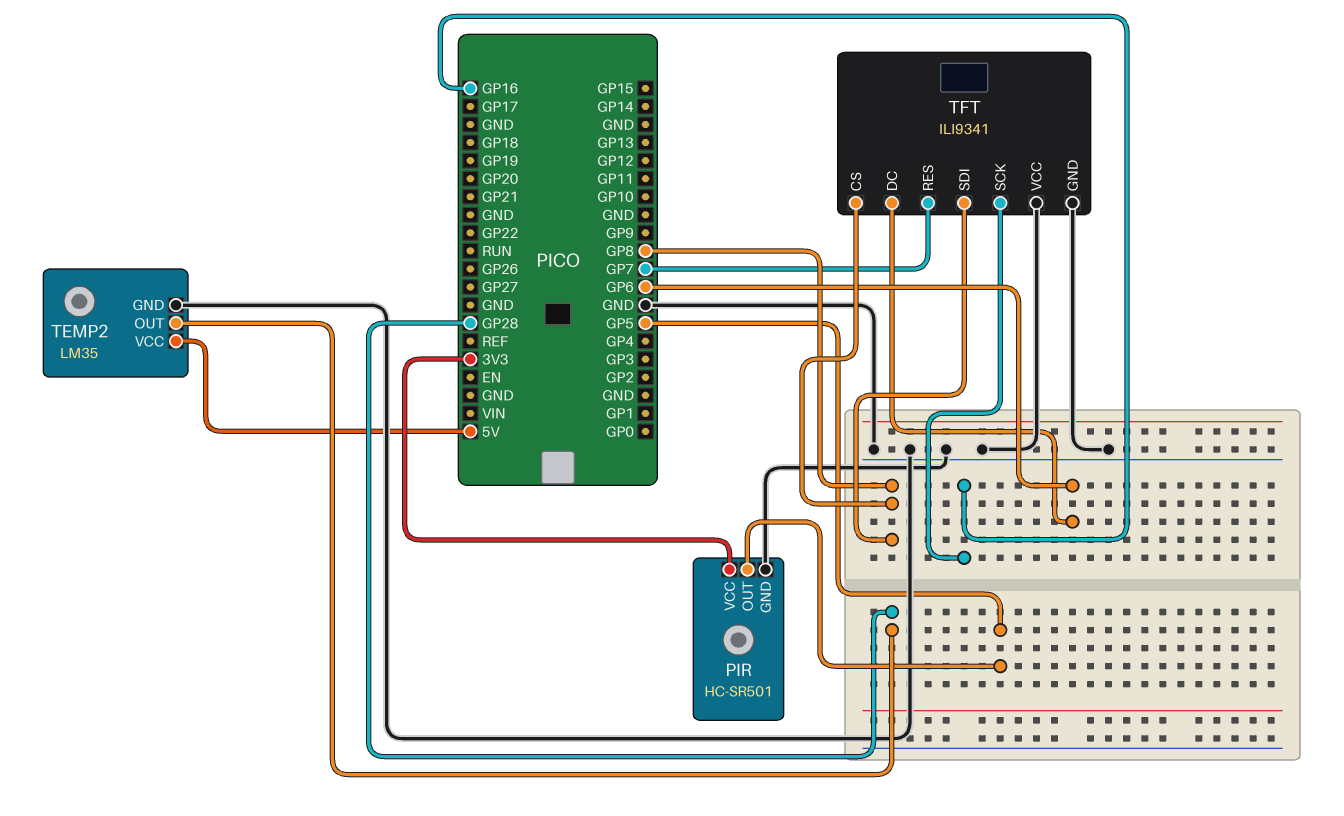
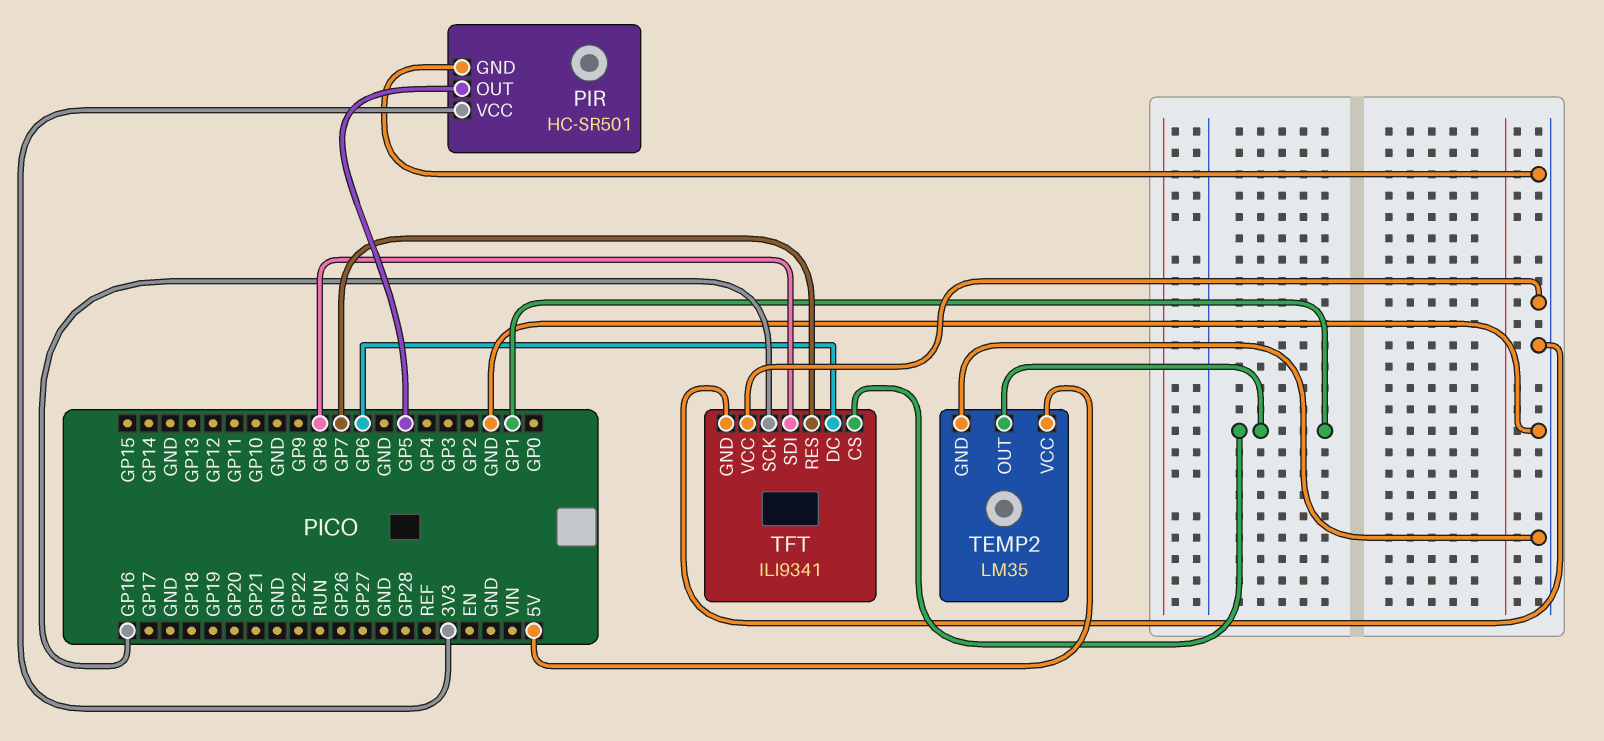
TEMP2 pin OUT: GP28 -> GP1
TFT pin CS: GP8 -> GP1

